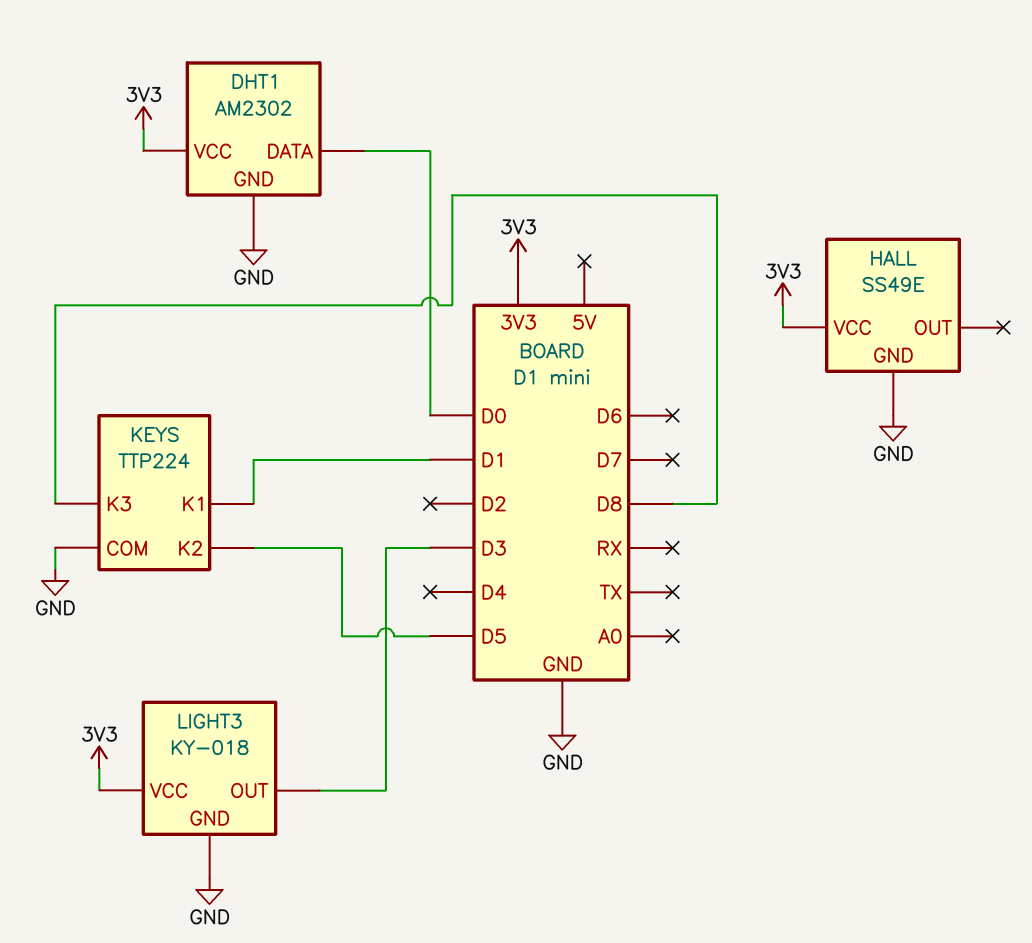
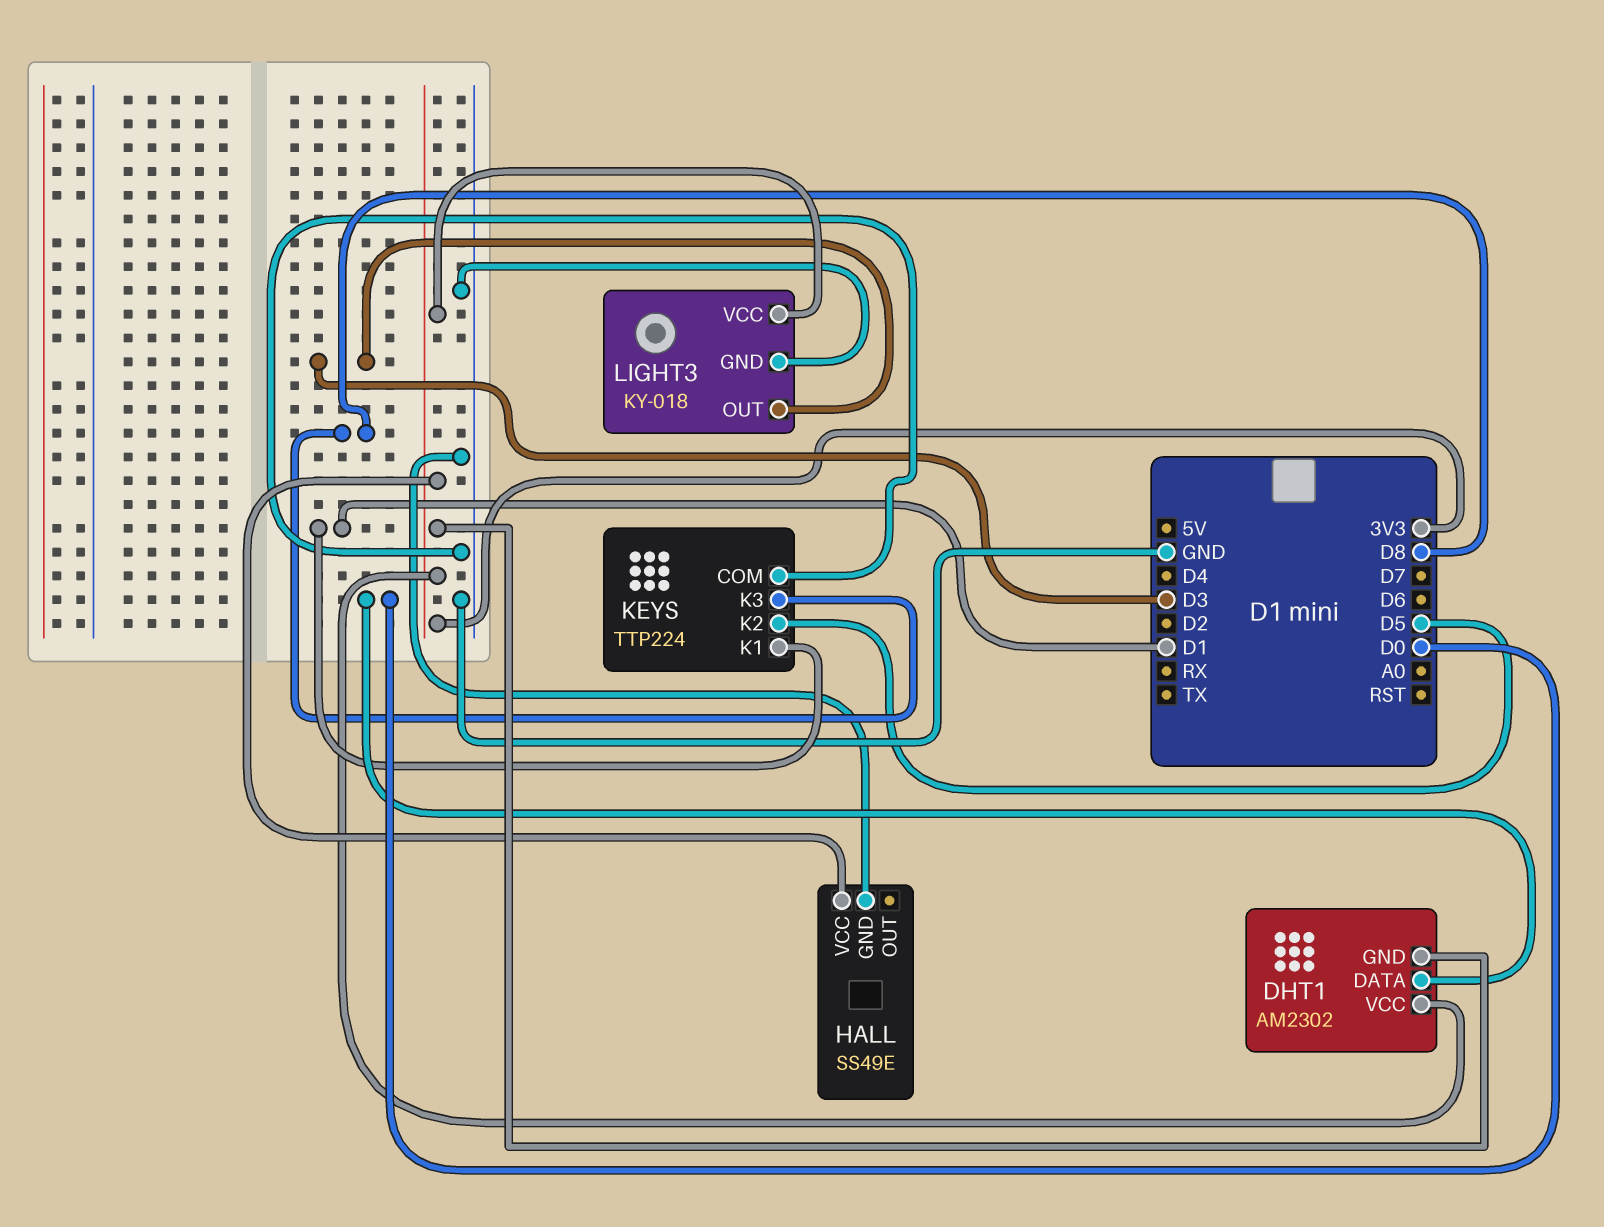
DHT1 pin GND: GND -> 3V3

